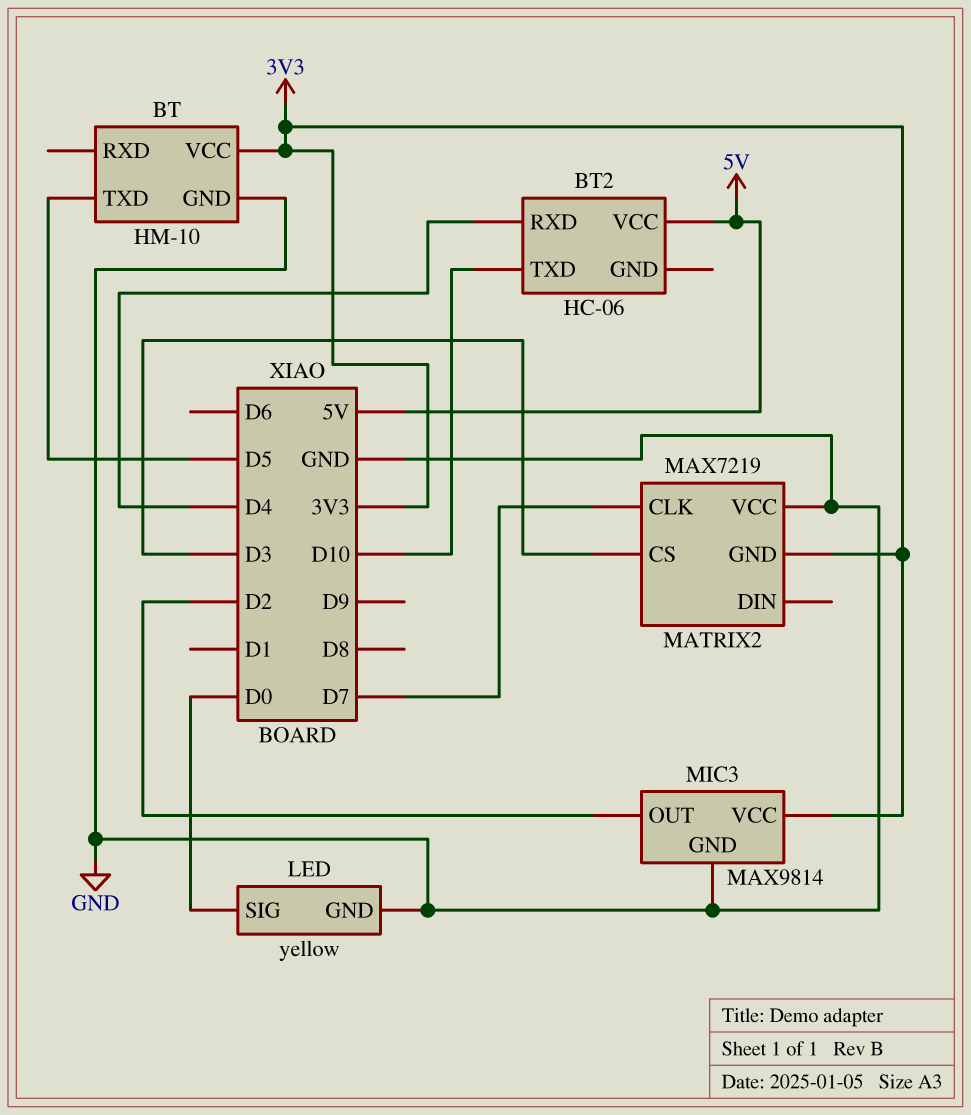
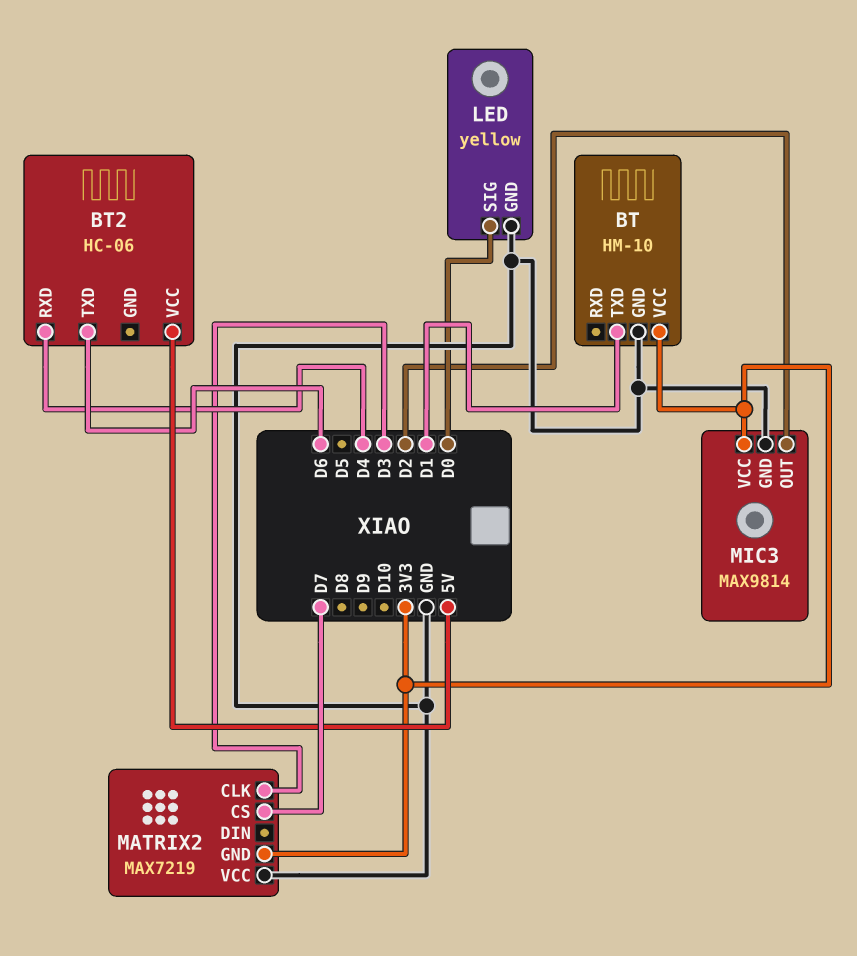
BT pin TXD: D5 -> D1
BT2 pin TXD: D10 -> D6
MATRIX2 pin CLK: D7 -> D3
MATRIX2 pin CS: D3 -> D7

